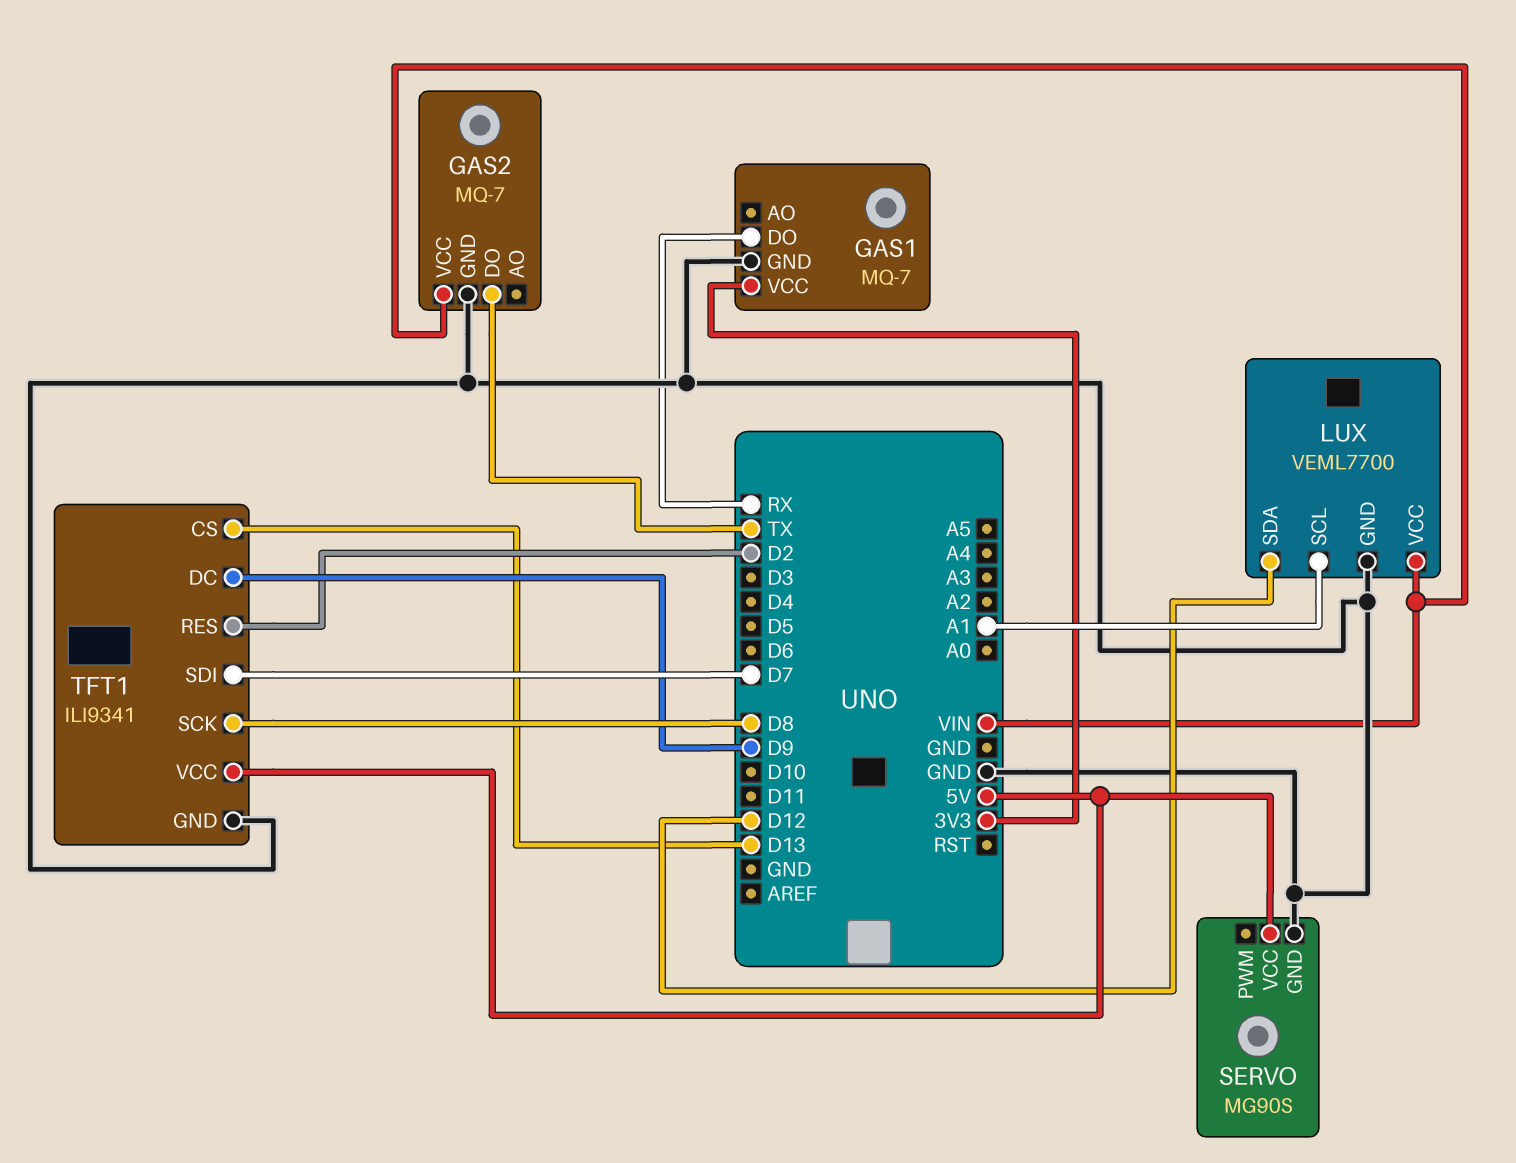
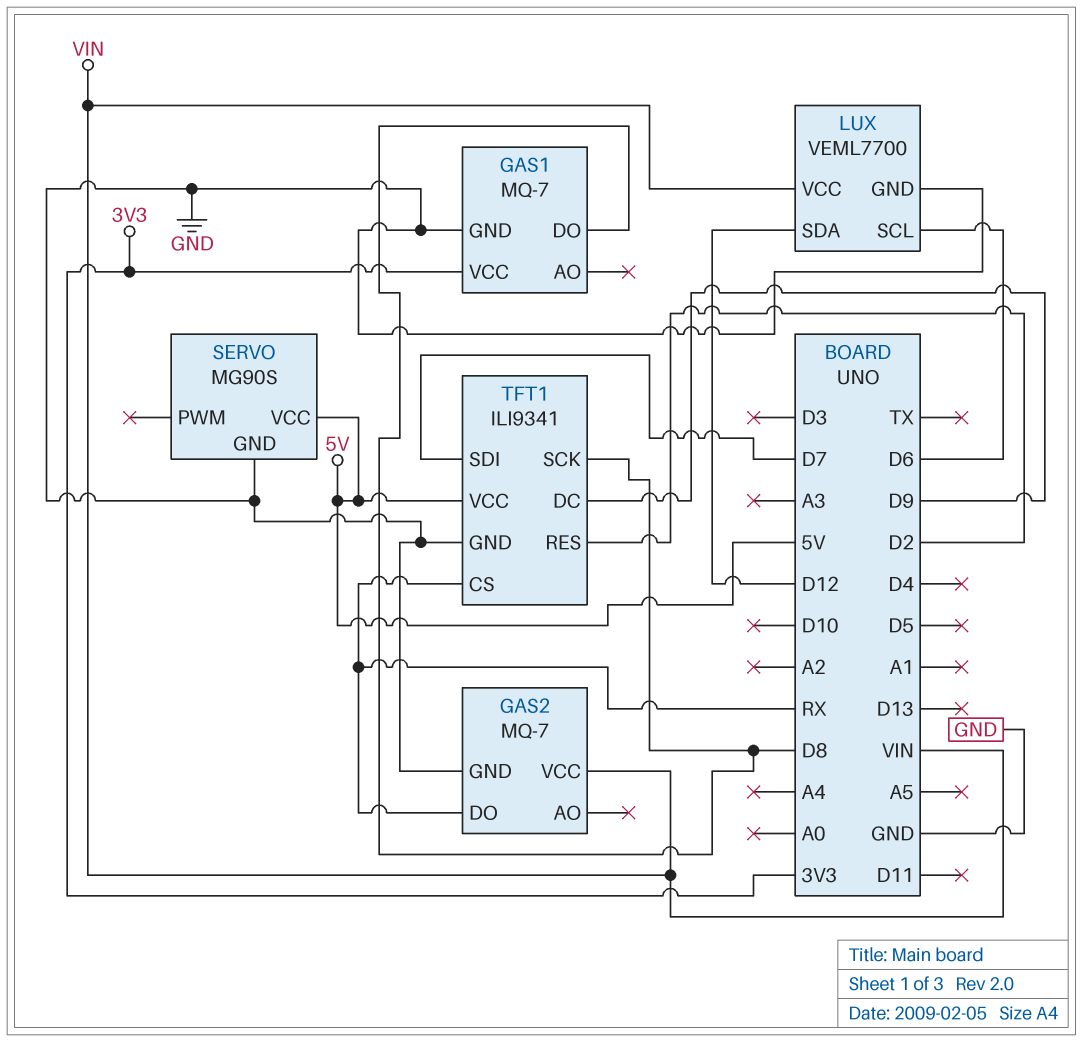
GAS1 pin DO: RX -> D8
GAS2 pin DO: TX -> RX
LUX pin SCL: A1 -> D6
TFT1 pin CS: D13 -> RX

